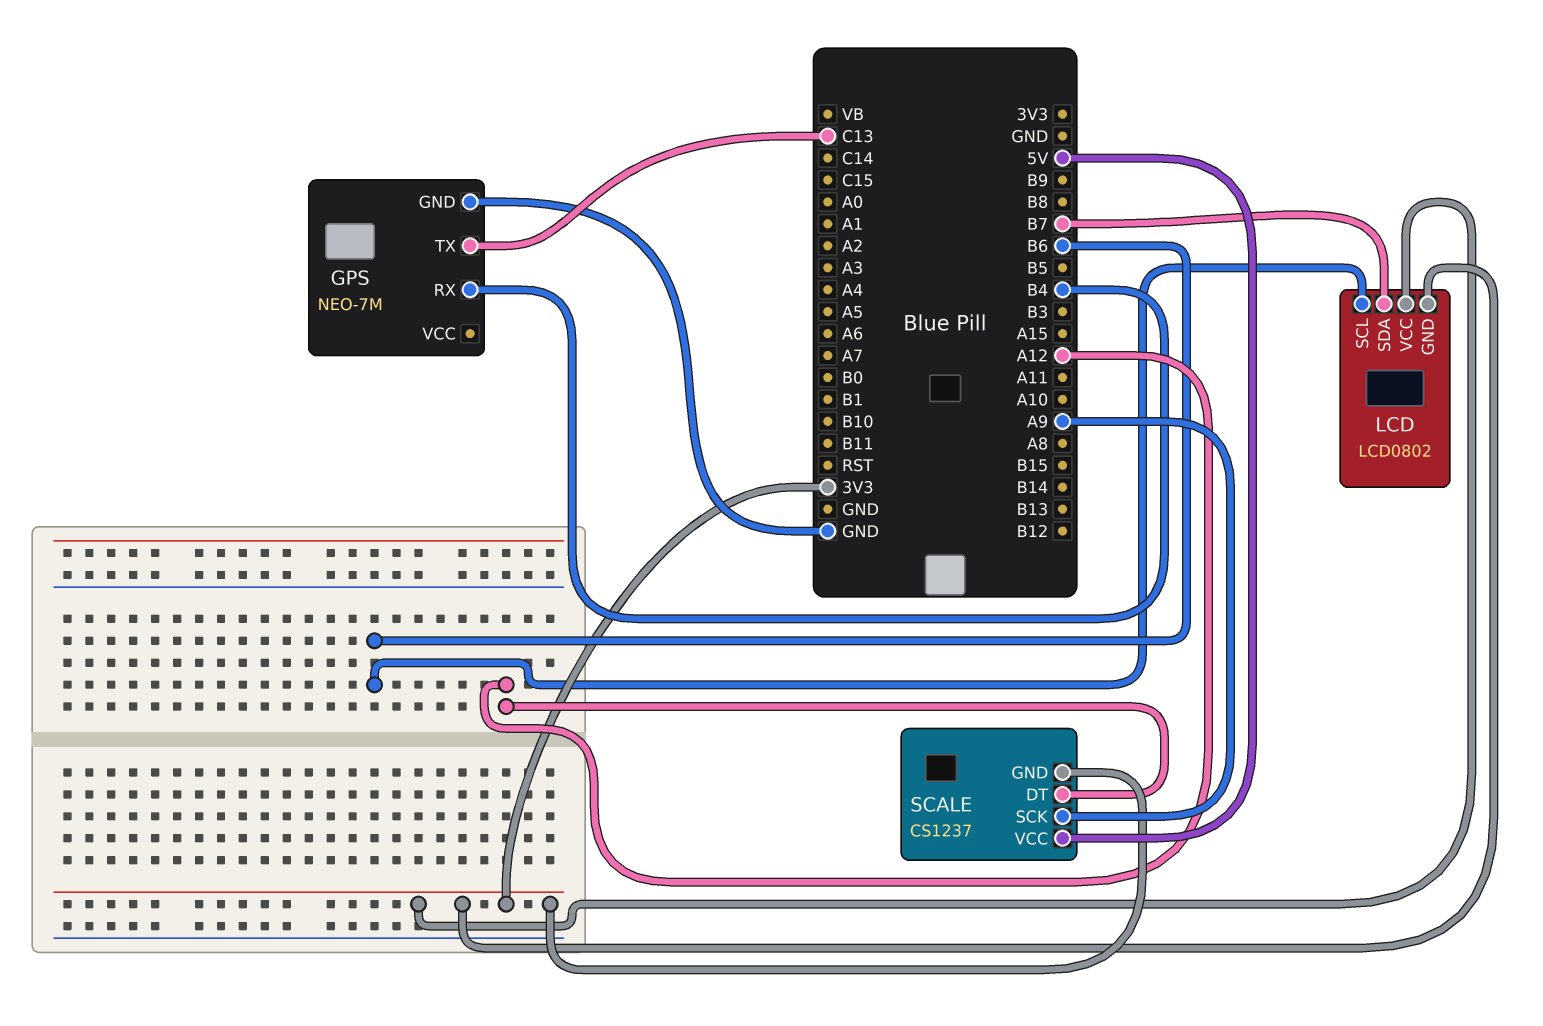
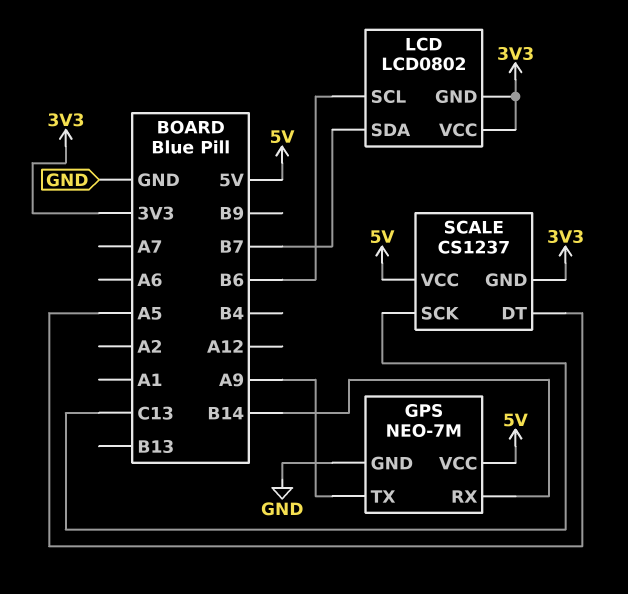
GPS pin RX: B4 -> B14
GPS pin TX: C13 -> A9
GPS pin VCC: none -> 5V
SCALE pin DT: A12 -> A5
SCALE pin SCK: A9 -> C13

